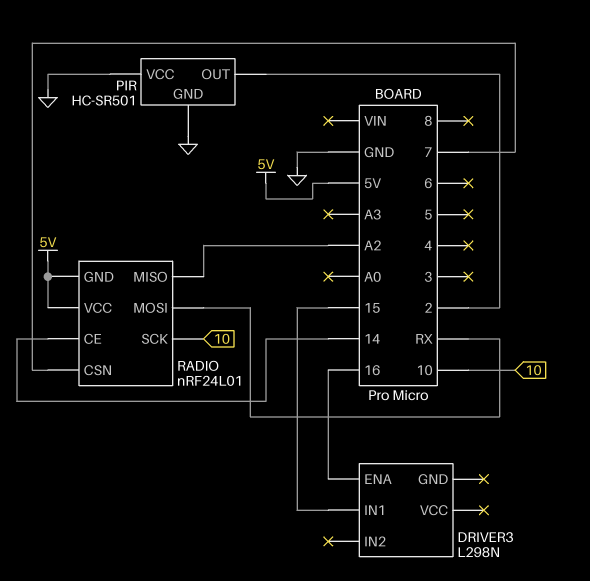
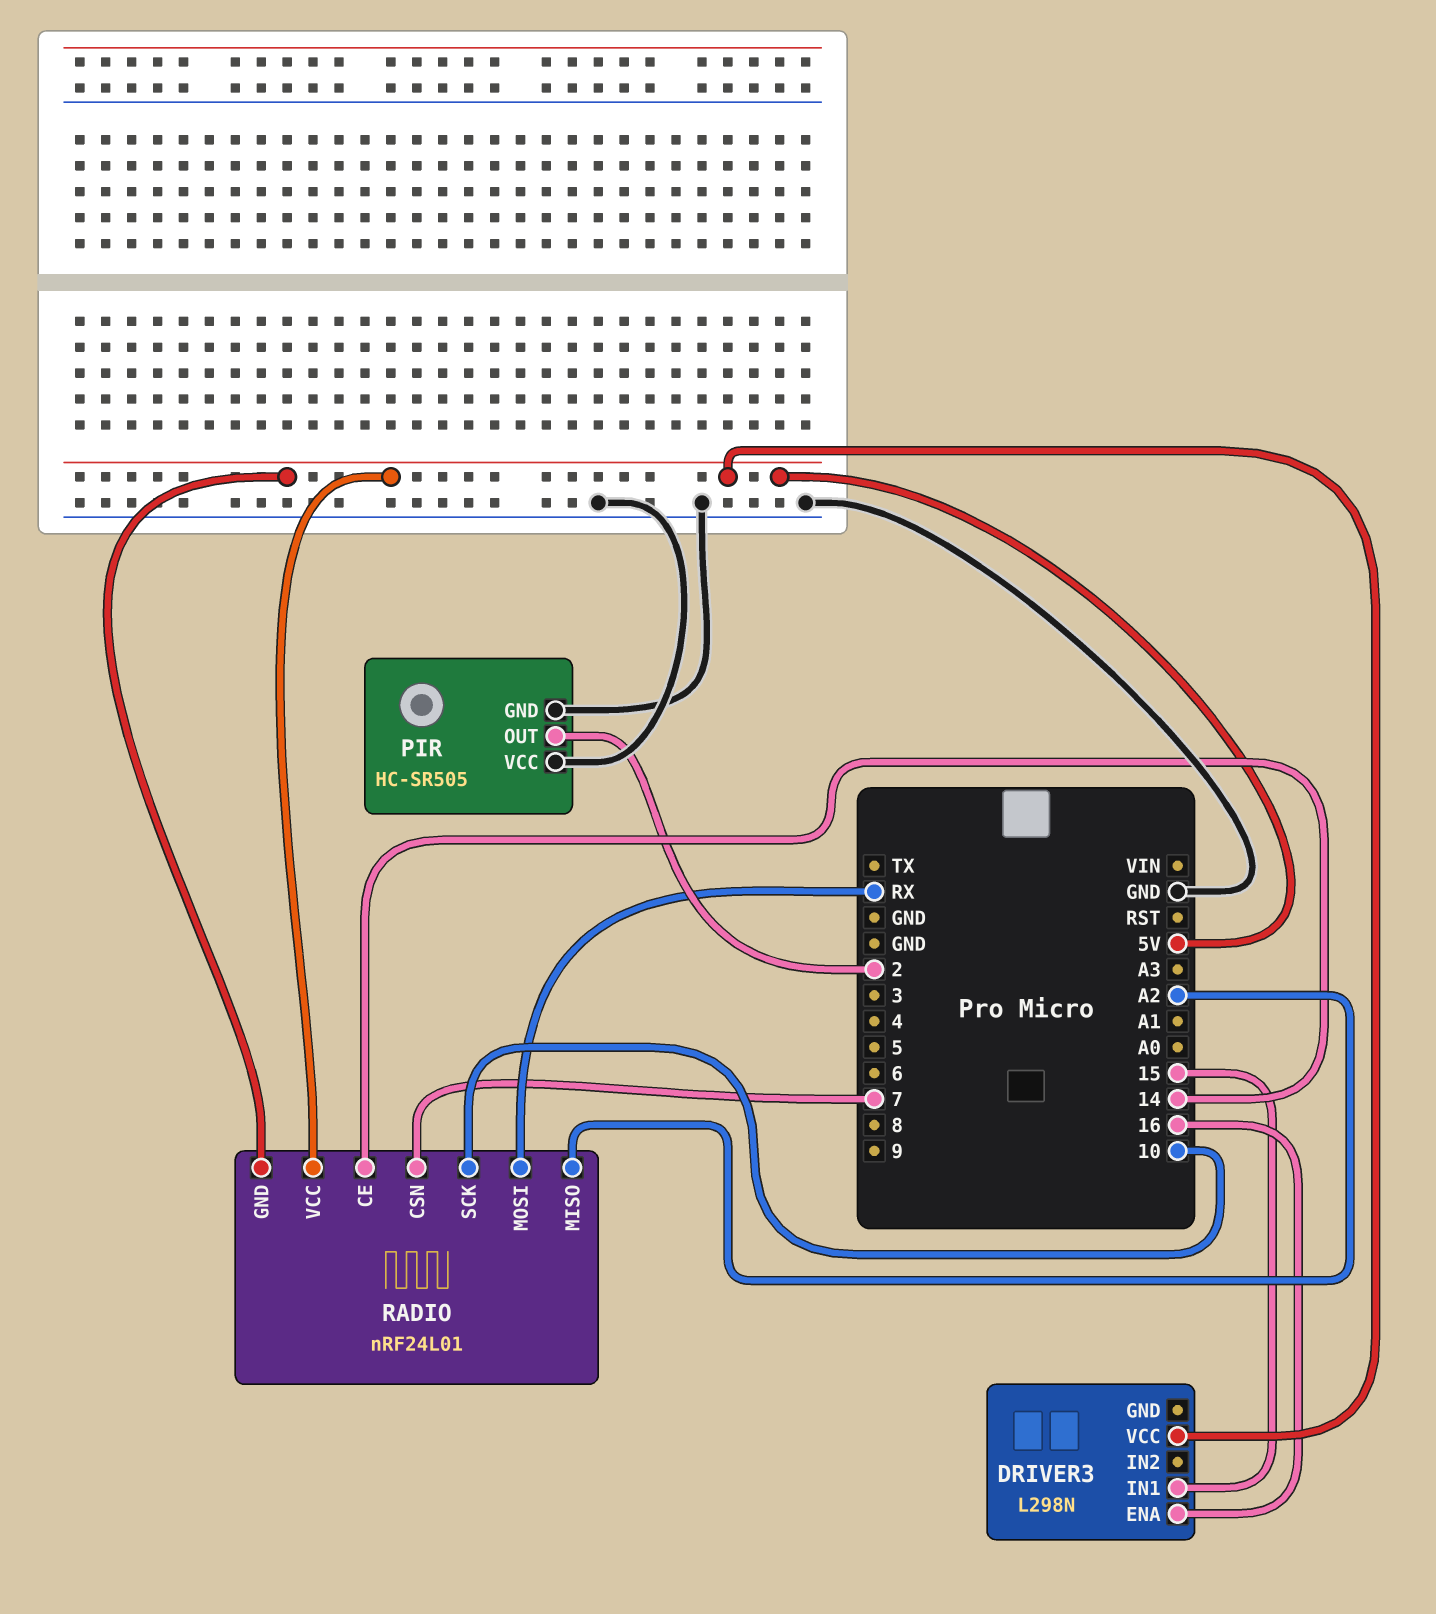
DRIVER3 pin VCC: none -> 5V
PIR: HC-SR501 -> HC-SR505

